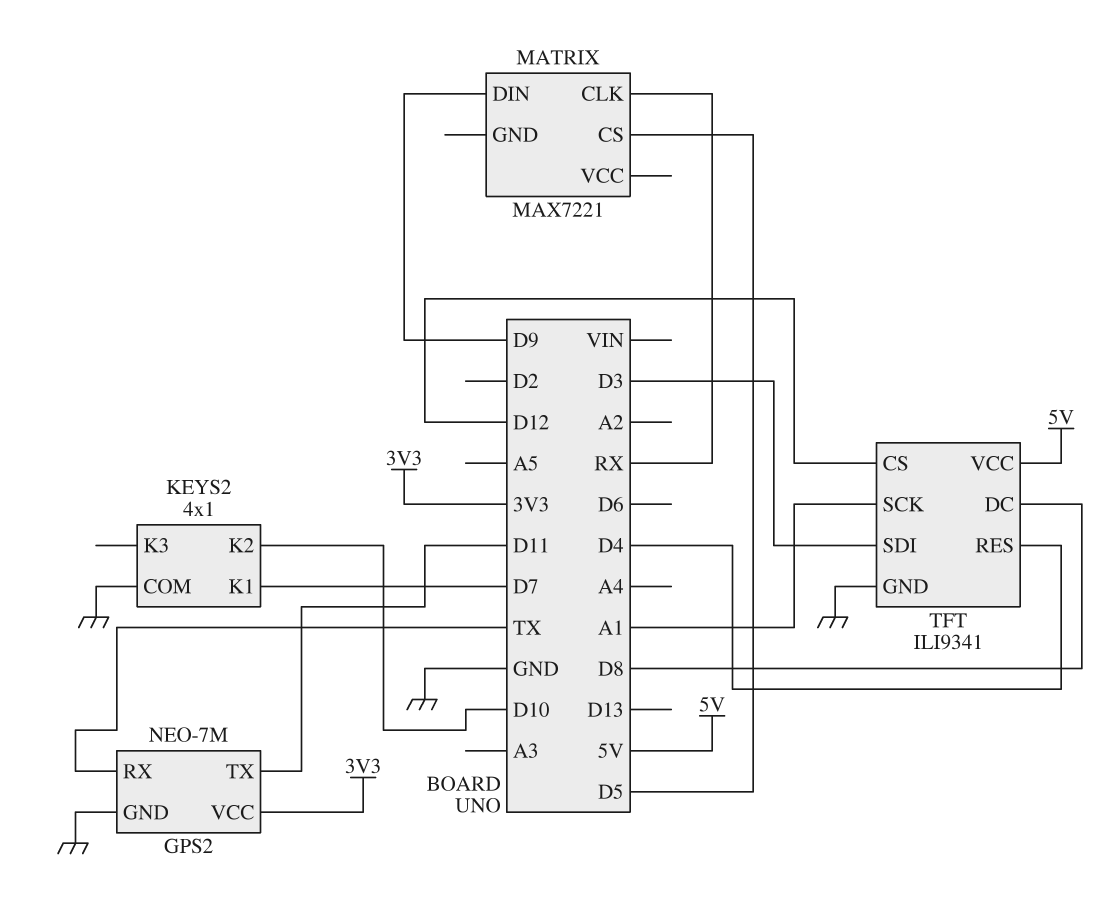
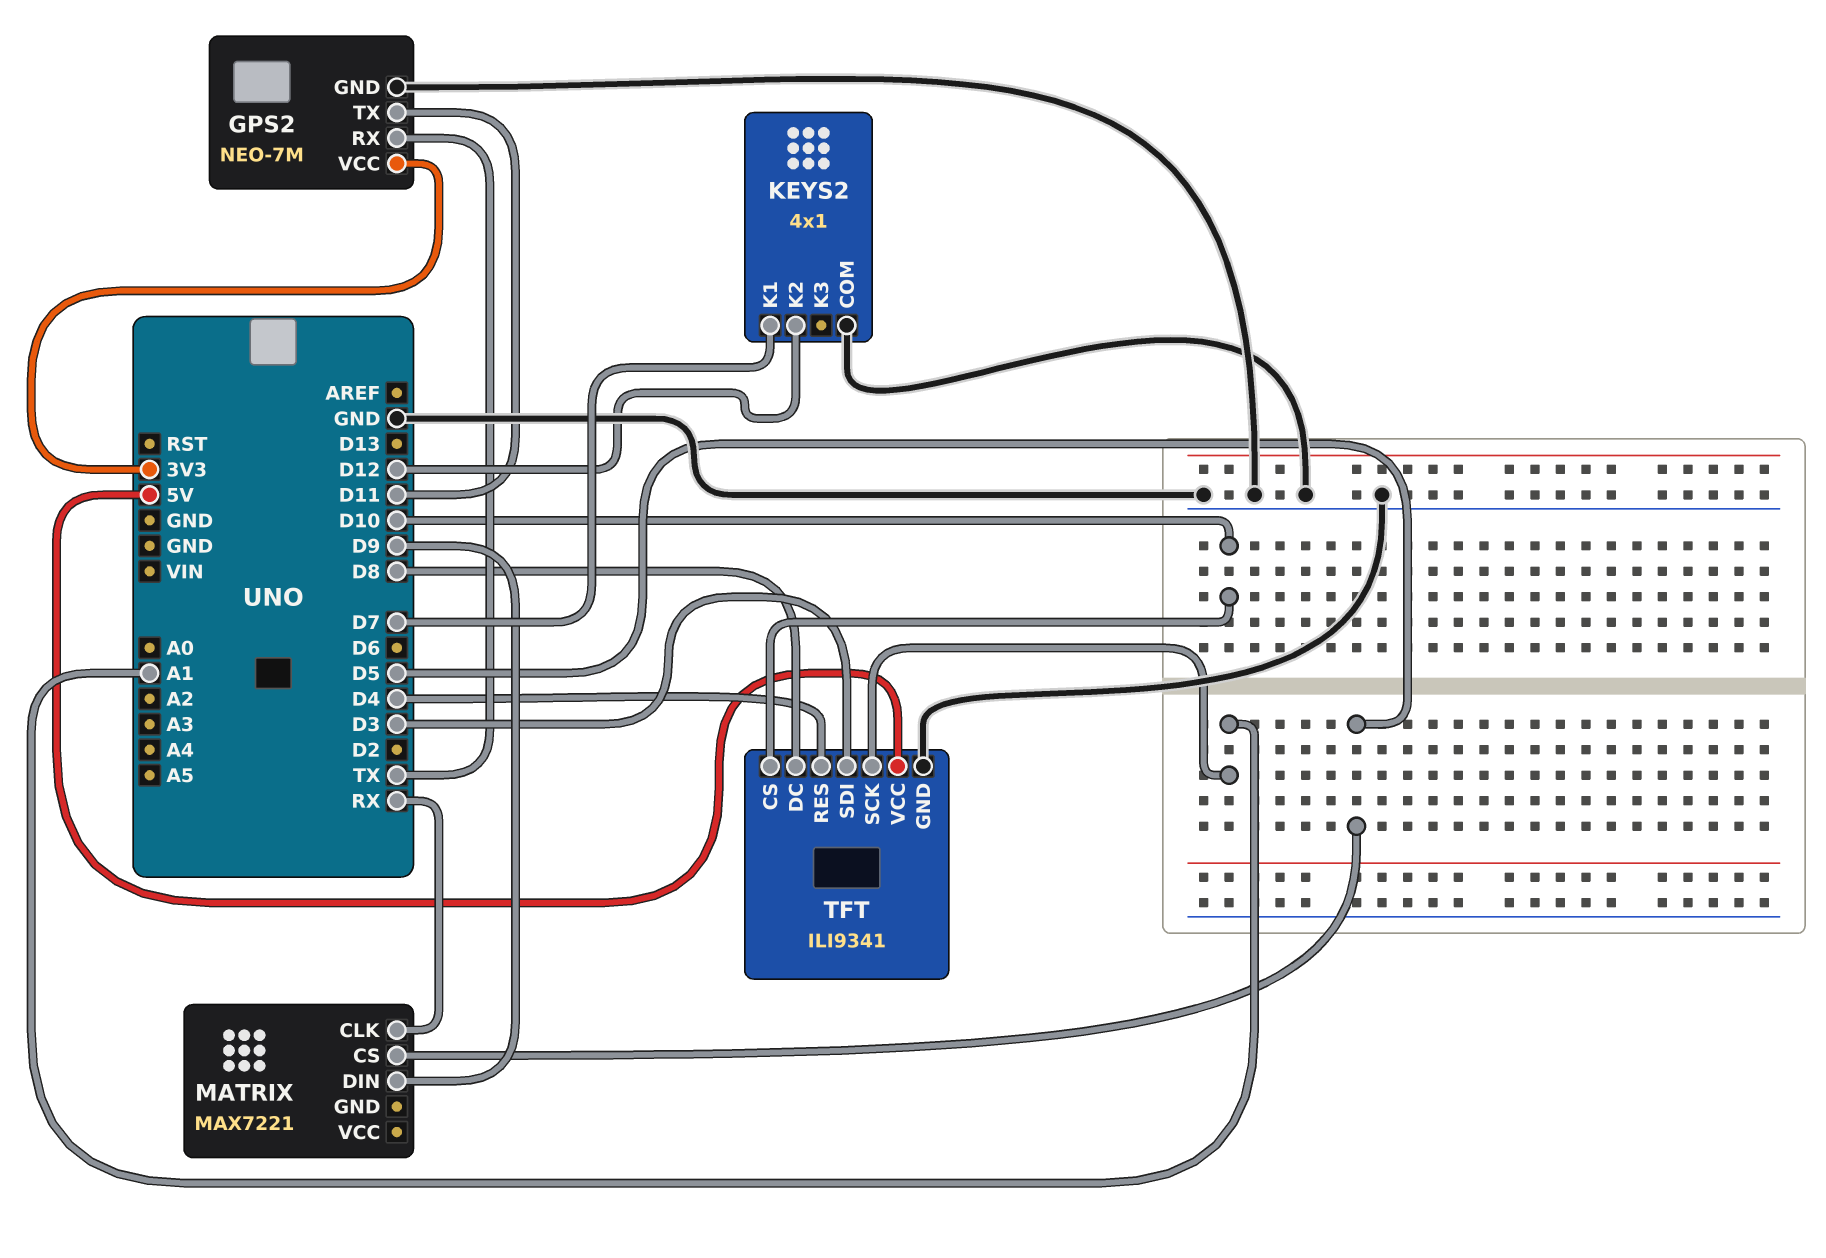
KEYS2 pin K2: D10 -> D12
TFT pin CS: D12 -> D10

